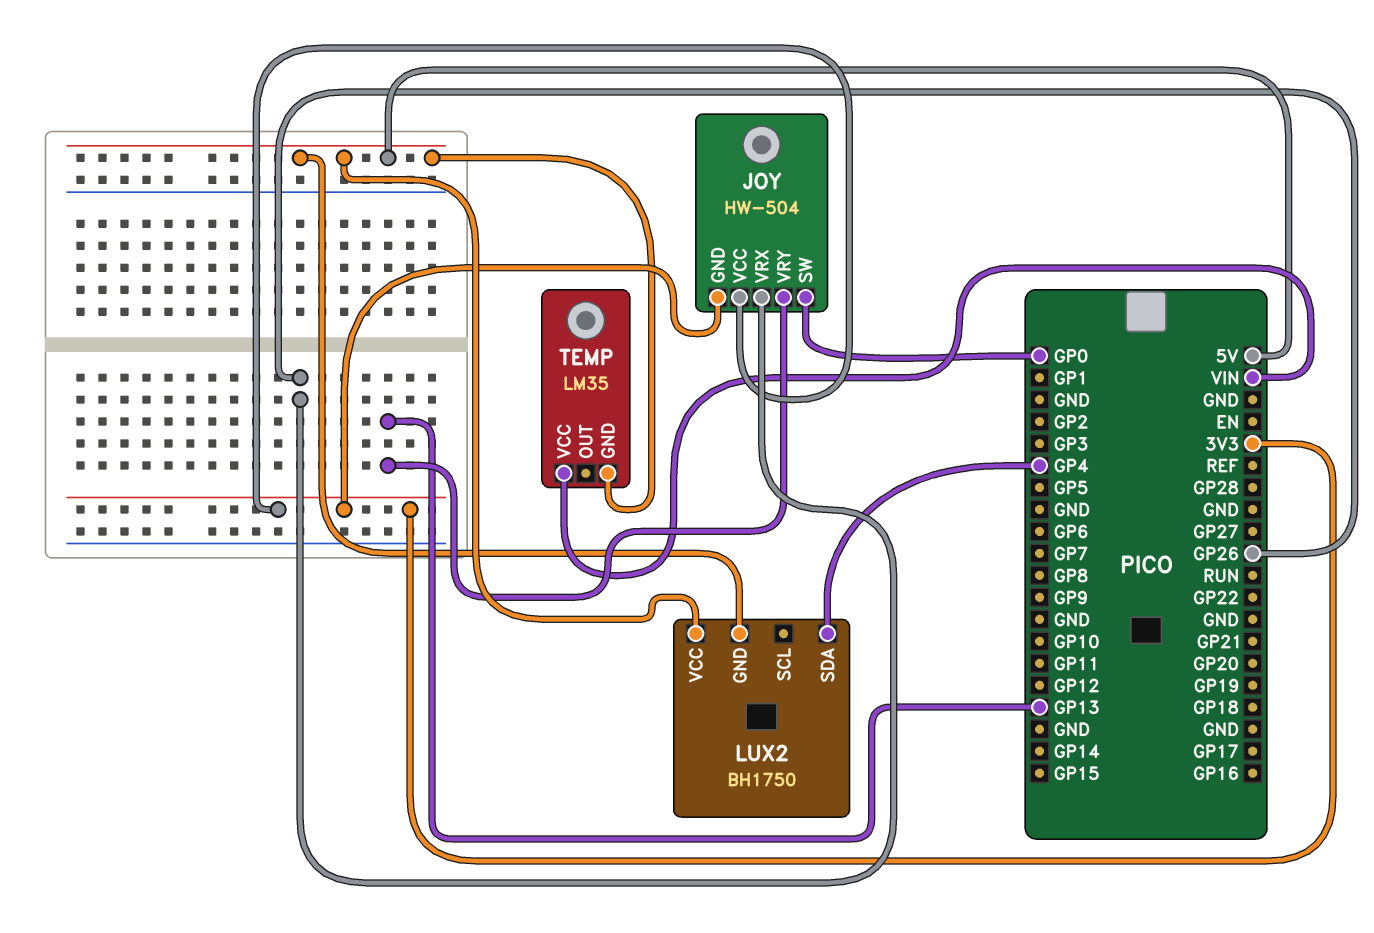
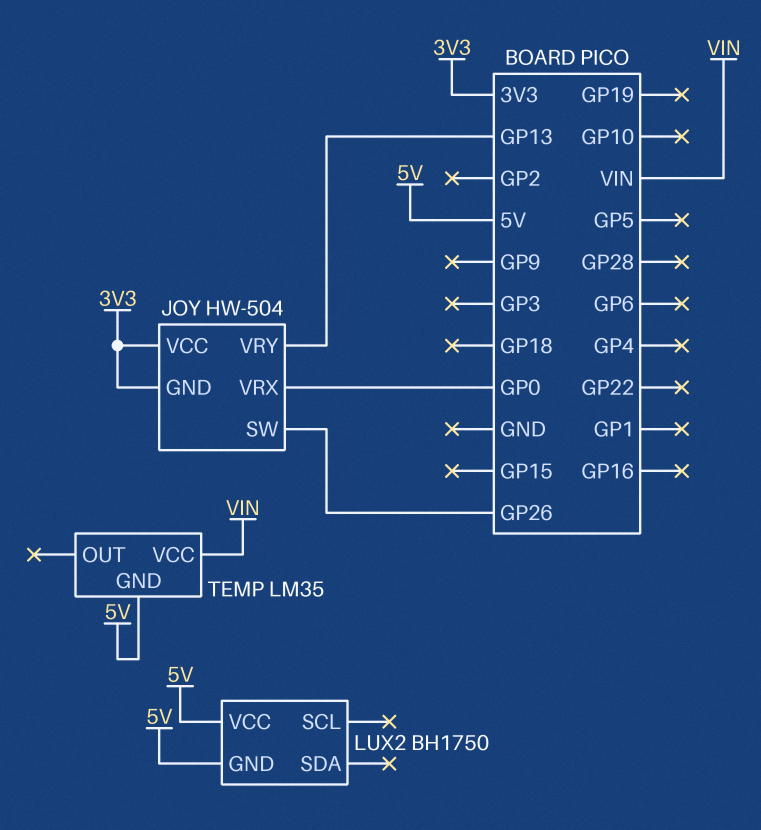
JOY pin SW: GP0 -> GP26
JOY pin VRX: GP26 -> GP0
LUX2 pin SDA: GP4 -> none

